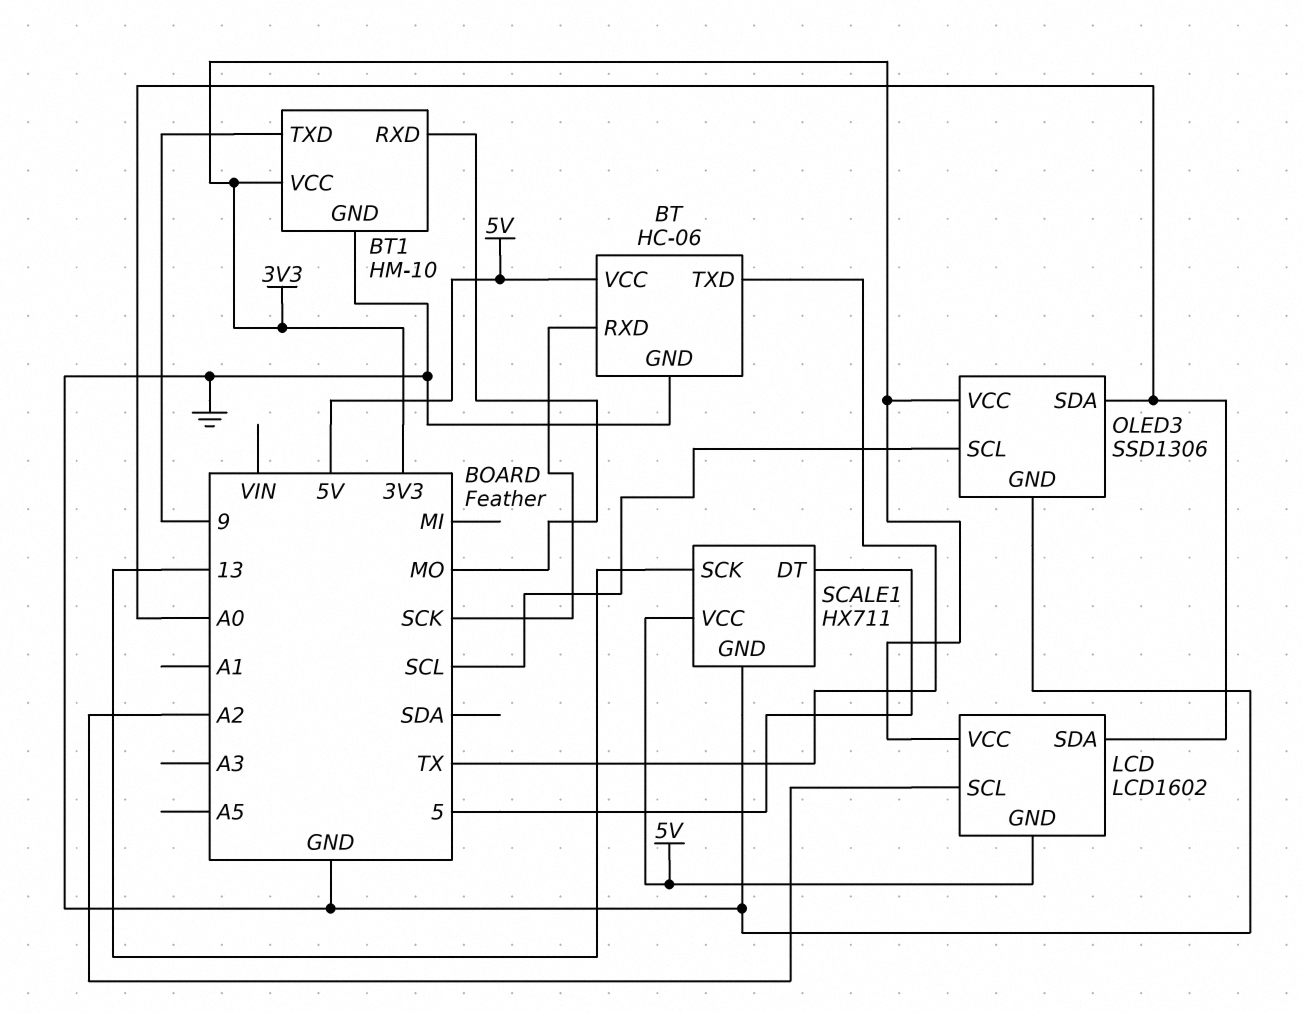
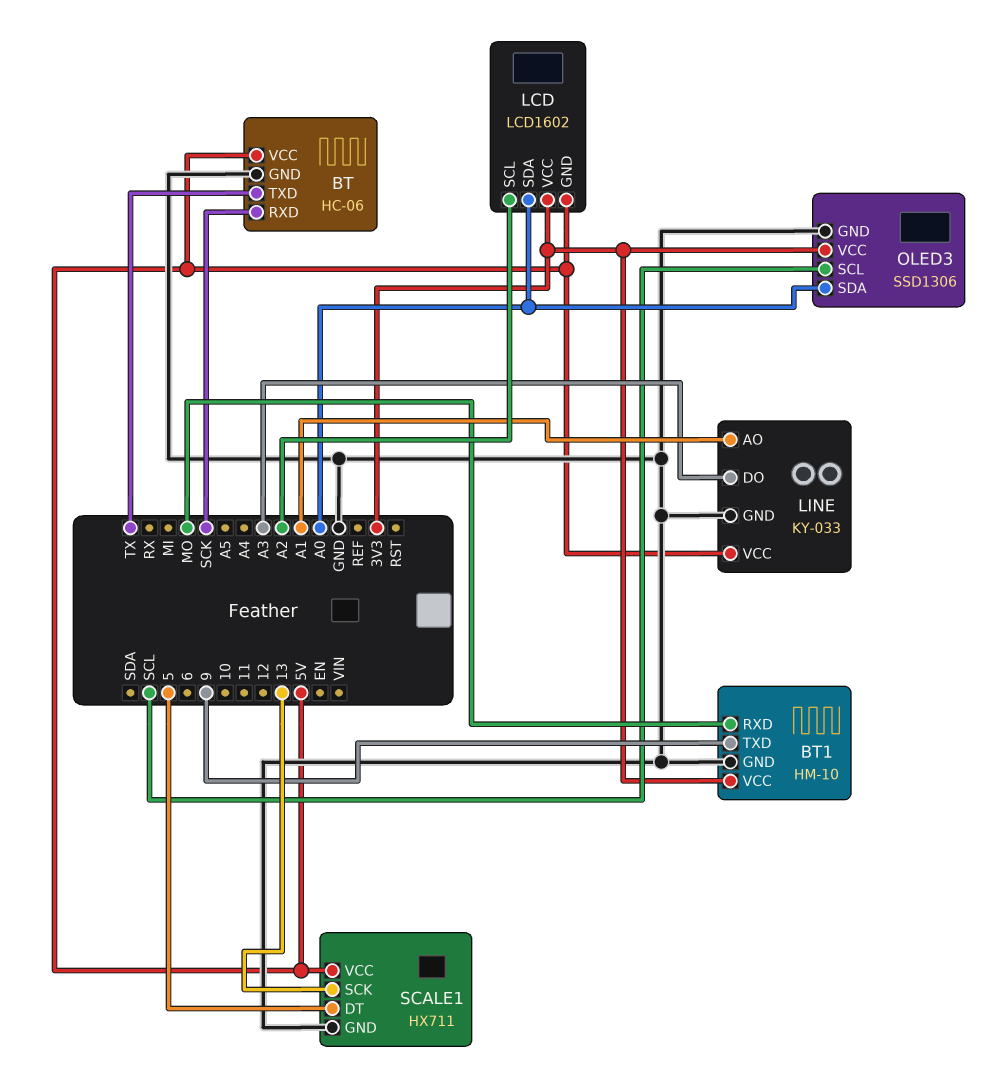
LINE: none -> KY-033
LINE pin AO: none -> A1
LINE pin DO: none -> A3
LINE pin GND: none -> GND
LINE pin VCC: none -> 5V

